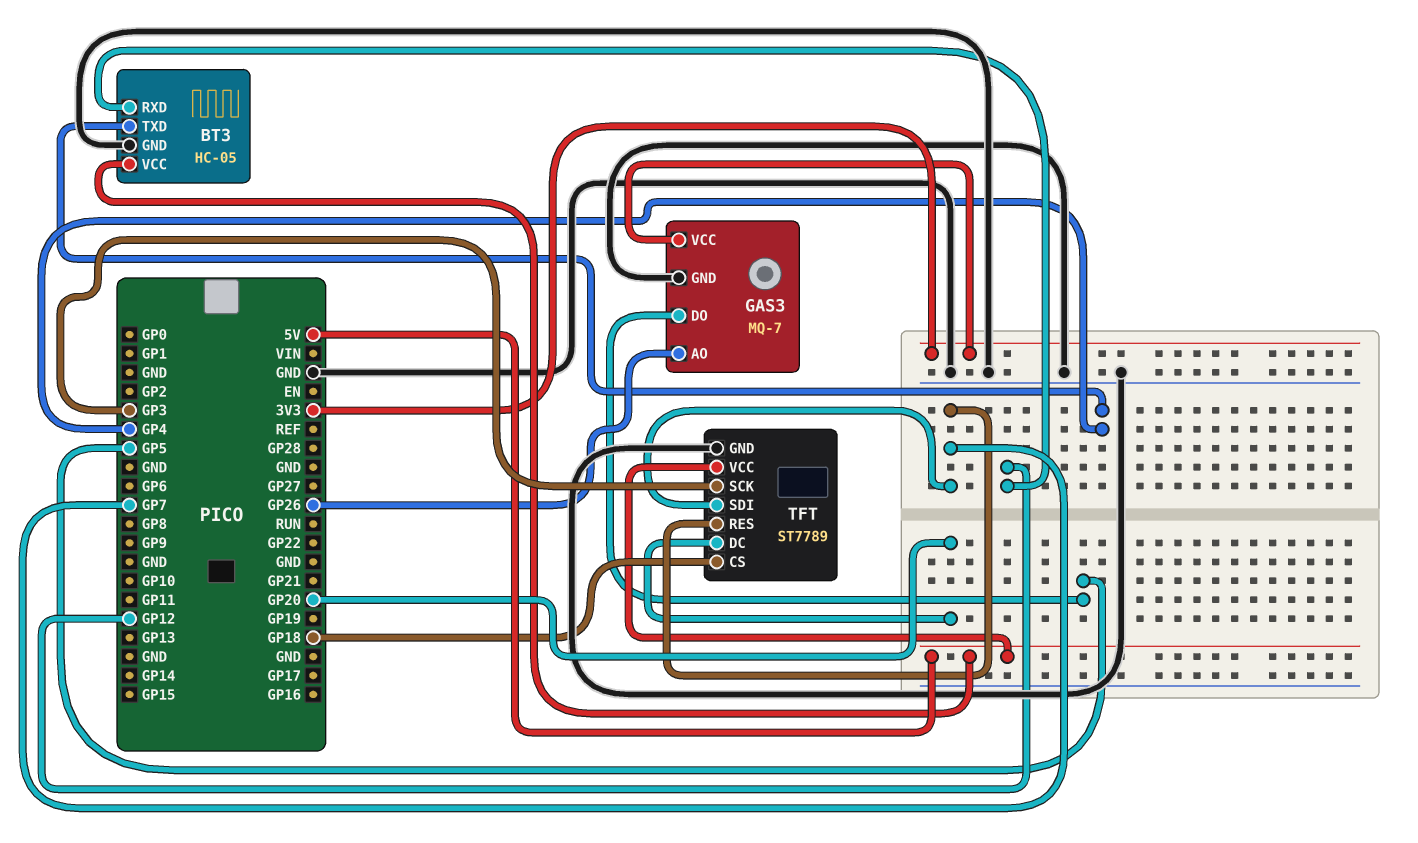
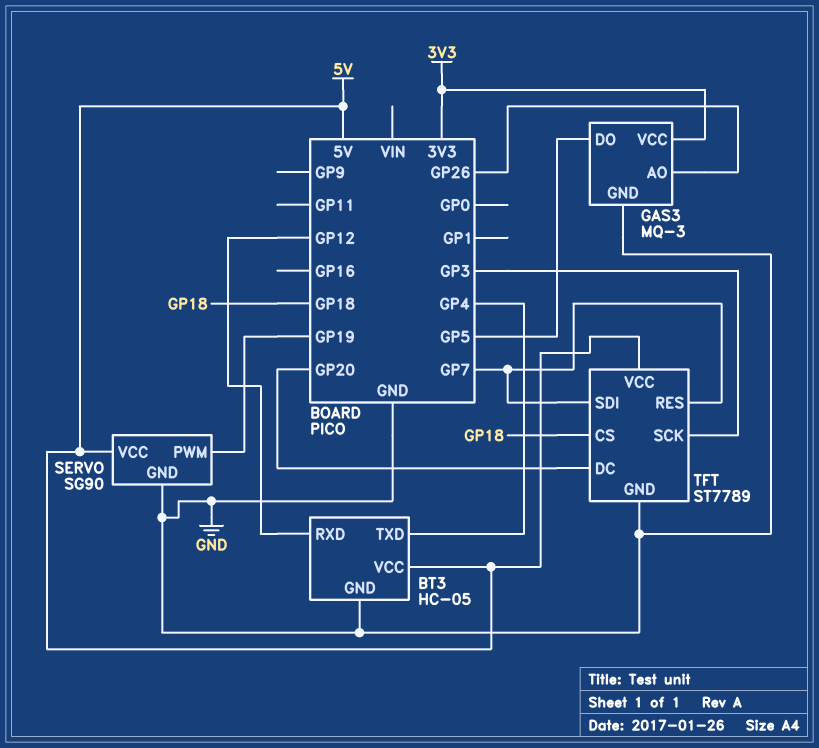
GAS3: MQ-7 -> MQ-3
SERVO: none -> SG90
SERVO pin GND: none -> GND
SERVO pin PWM: none -> GP19
SERVO pin VCC: none -> 5V

